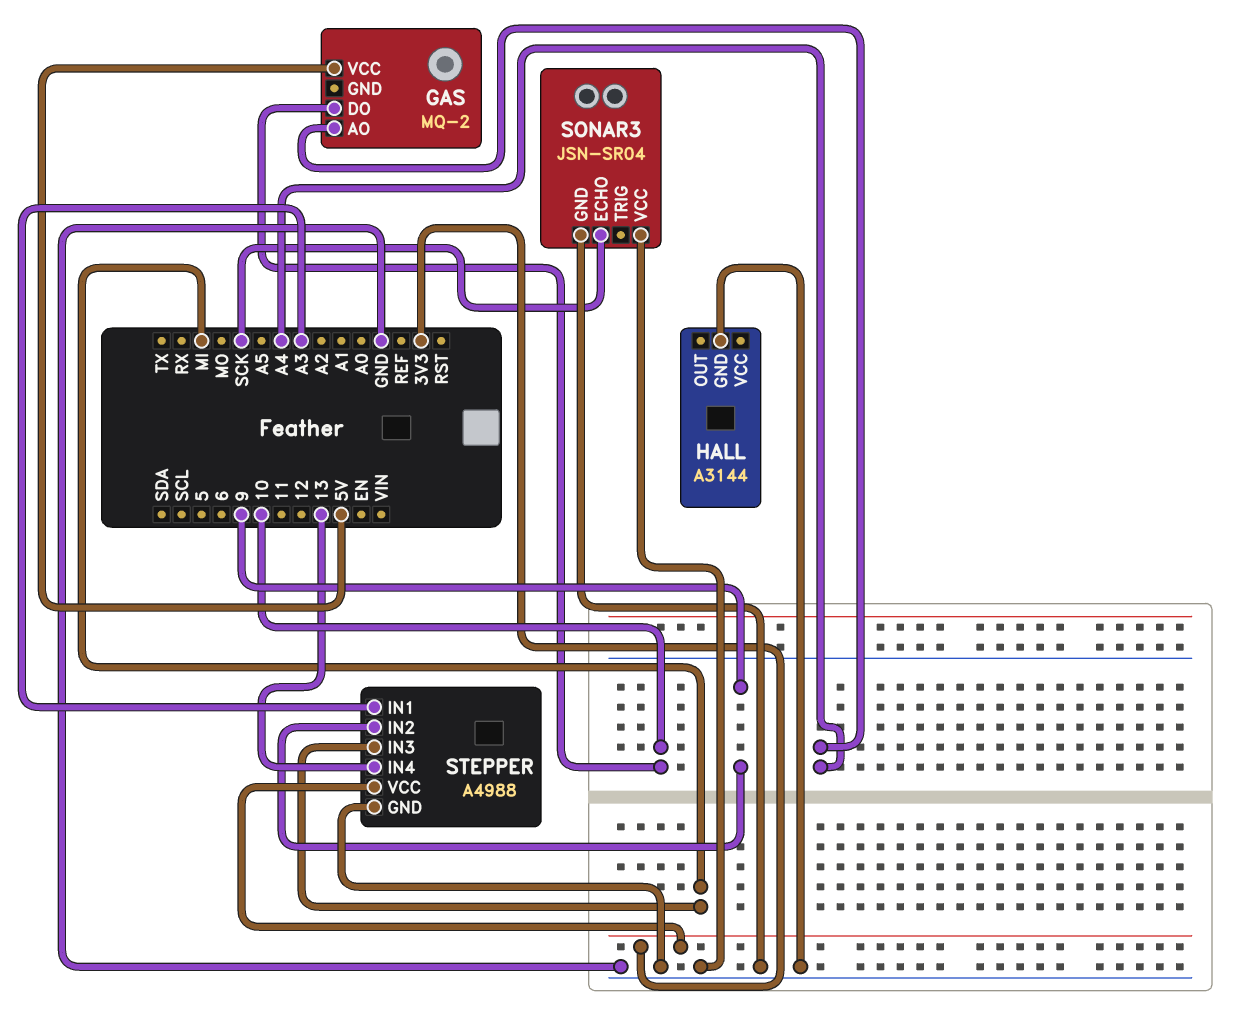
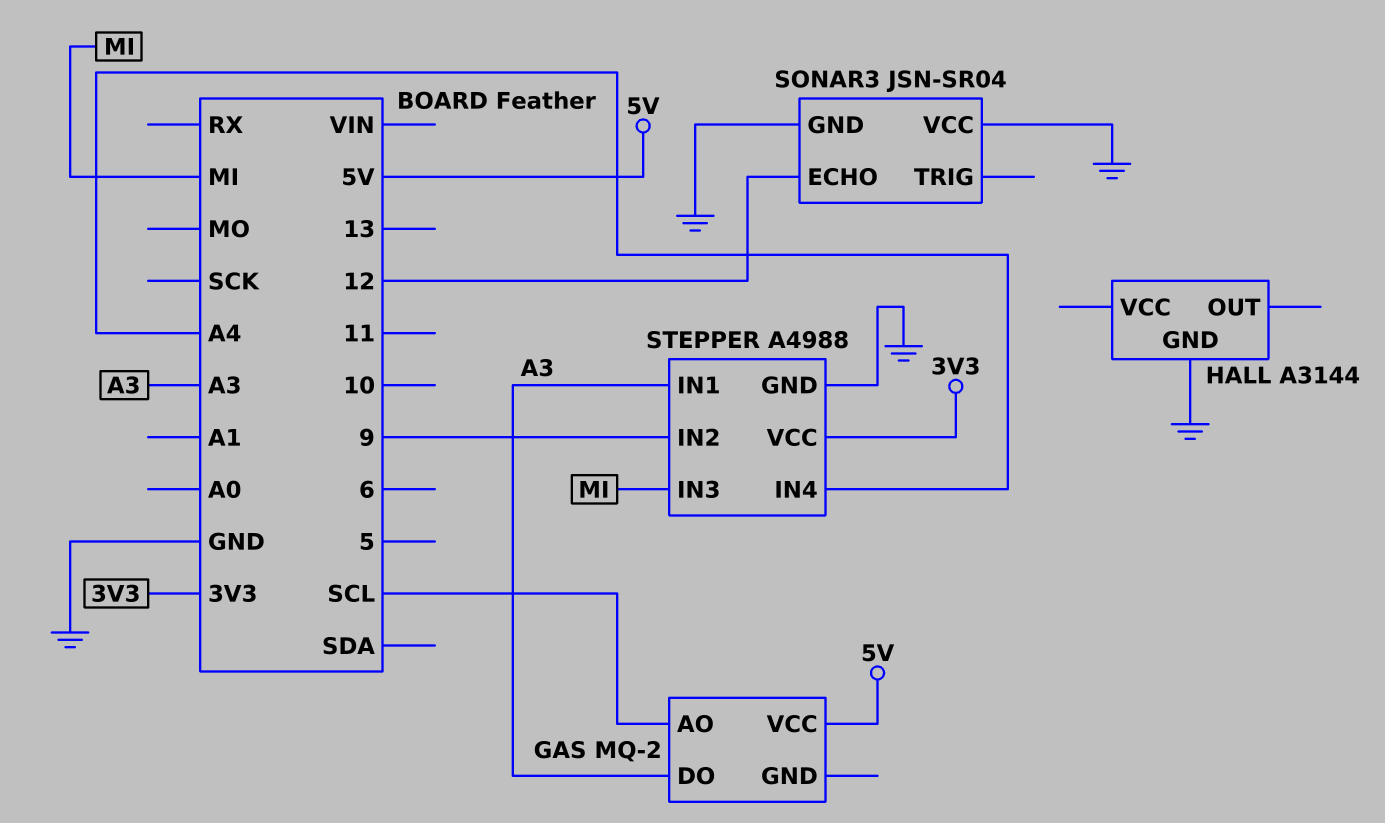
GAS pin AO: A4 -> SCL
GAS pin DO: 10 -> A3
SONAR3 pin ECHO: SCK -> 12
STEPPER pin IN4: 13 -> A4

